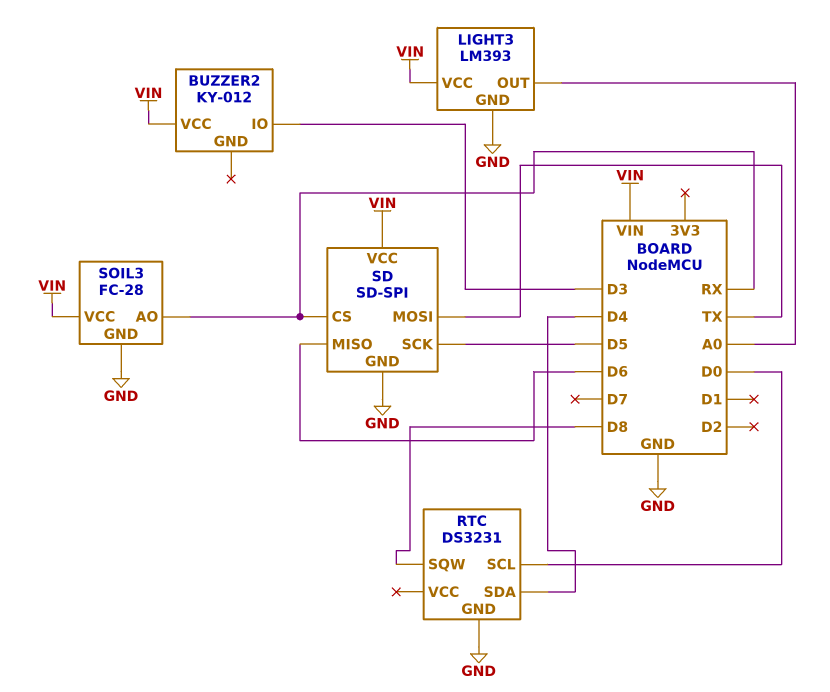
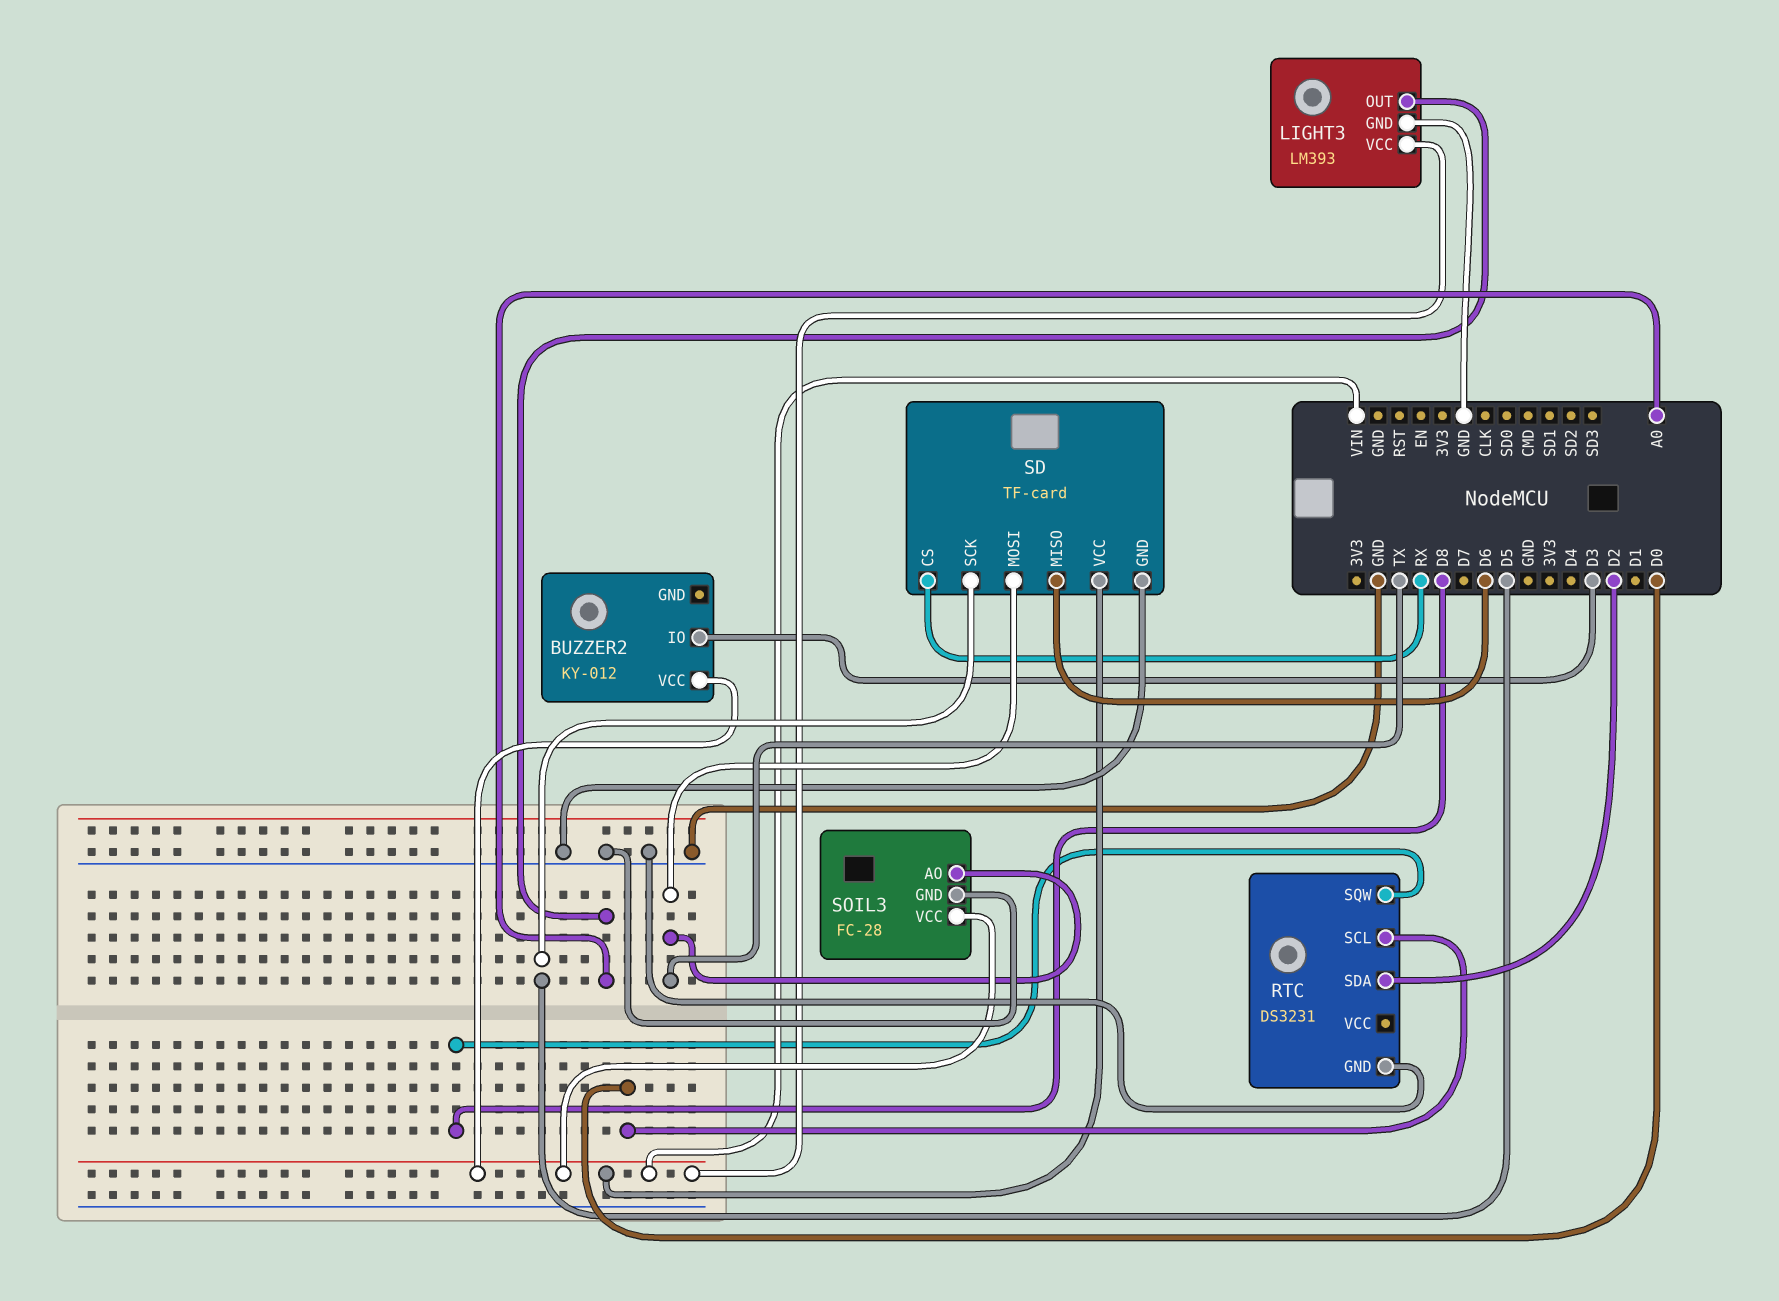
RTC pin SDA: D4 -> D2
SD: SD-SPI -> TF-card
SOIL3 pin AO: RX -> TX

